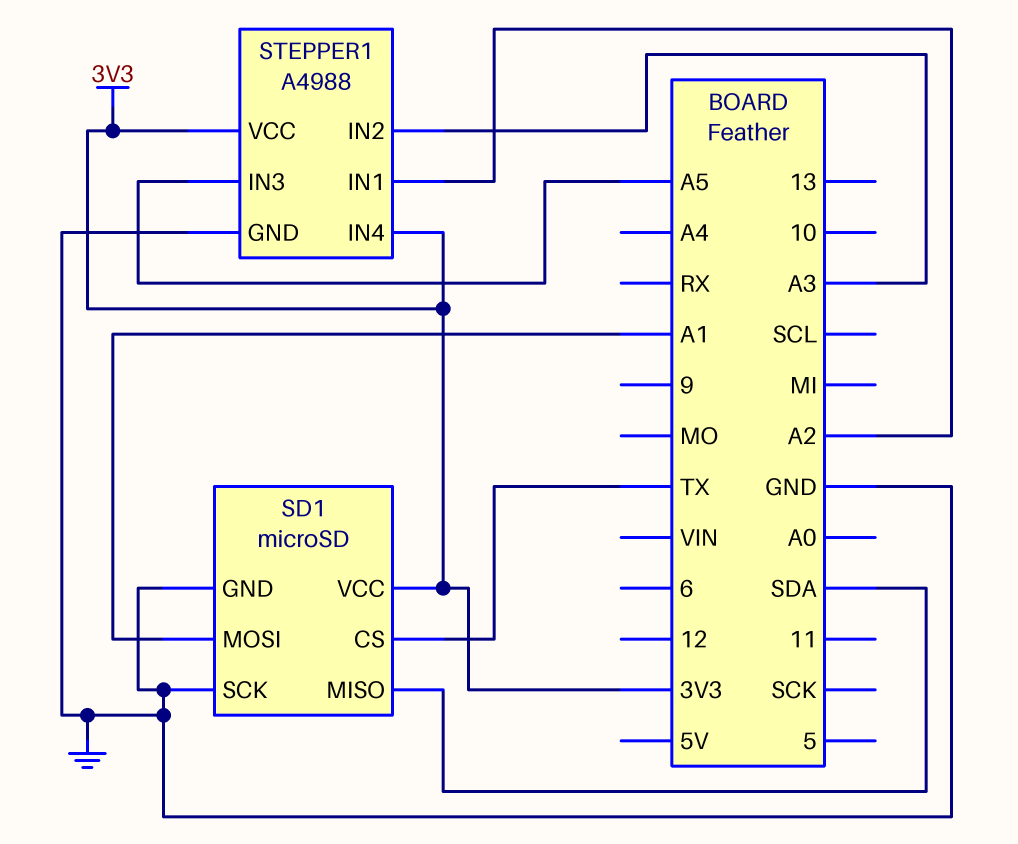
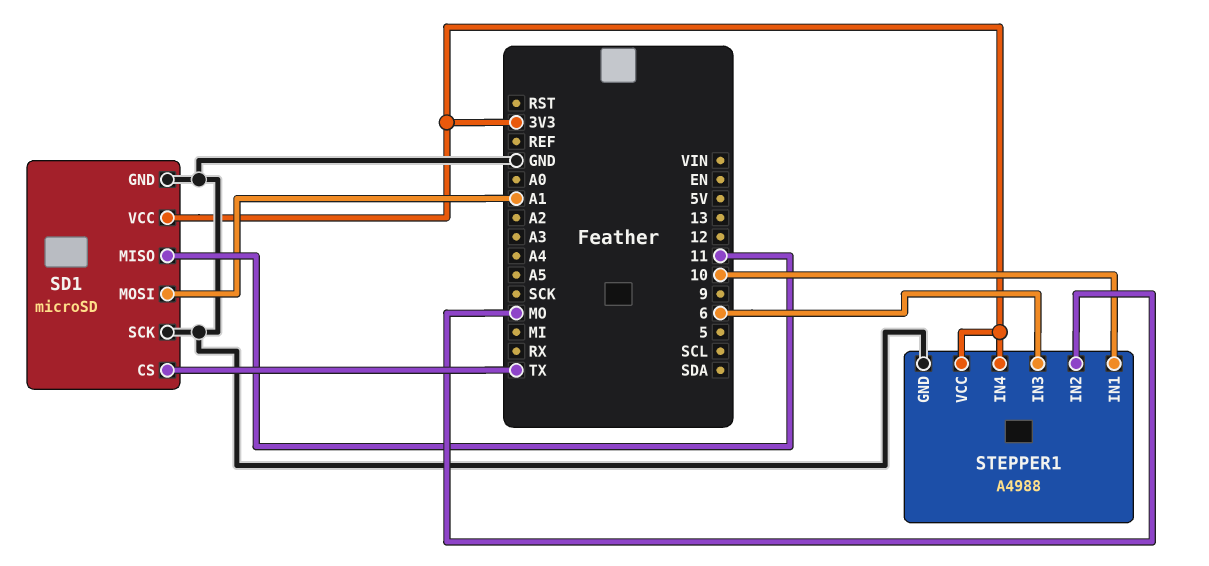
SD1 pin MISO: SDA -> 11
STEPPER1 pin IN1: A2 -> 10
STEPPER1 pin IN2: A3 -> MO
STEPPER1 pin IN3: A5 -> 6

